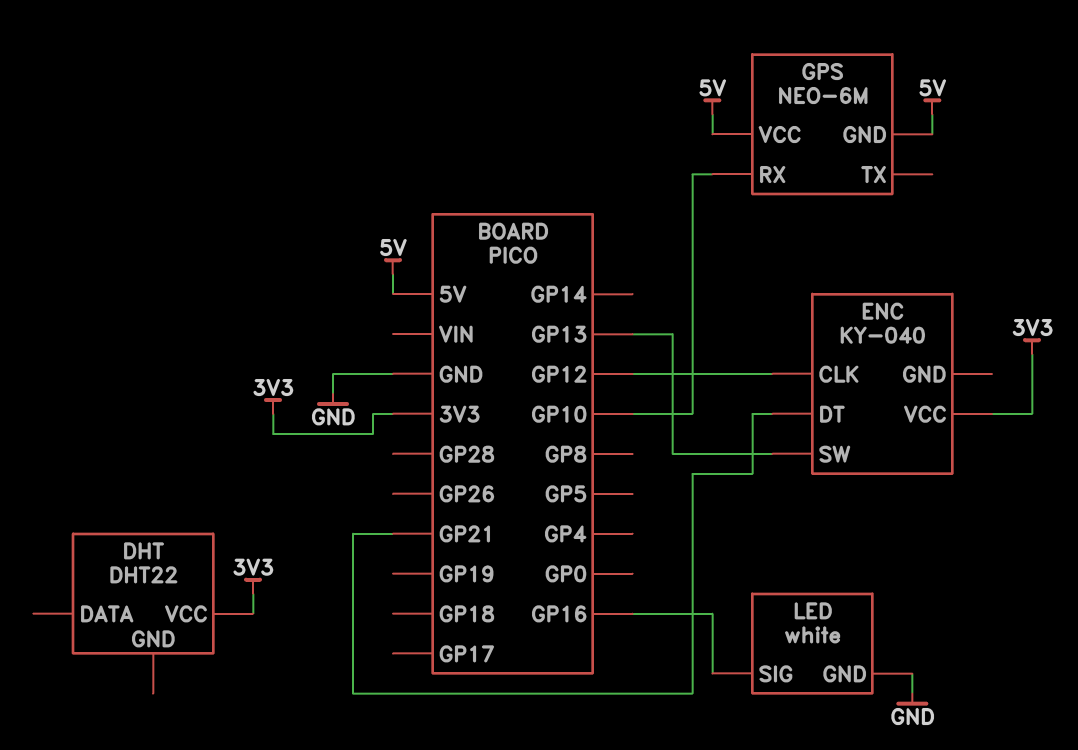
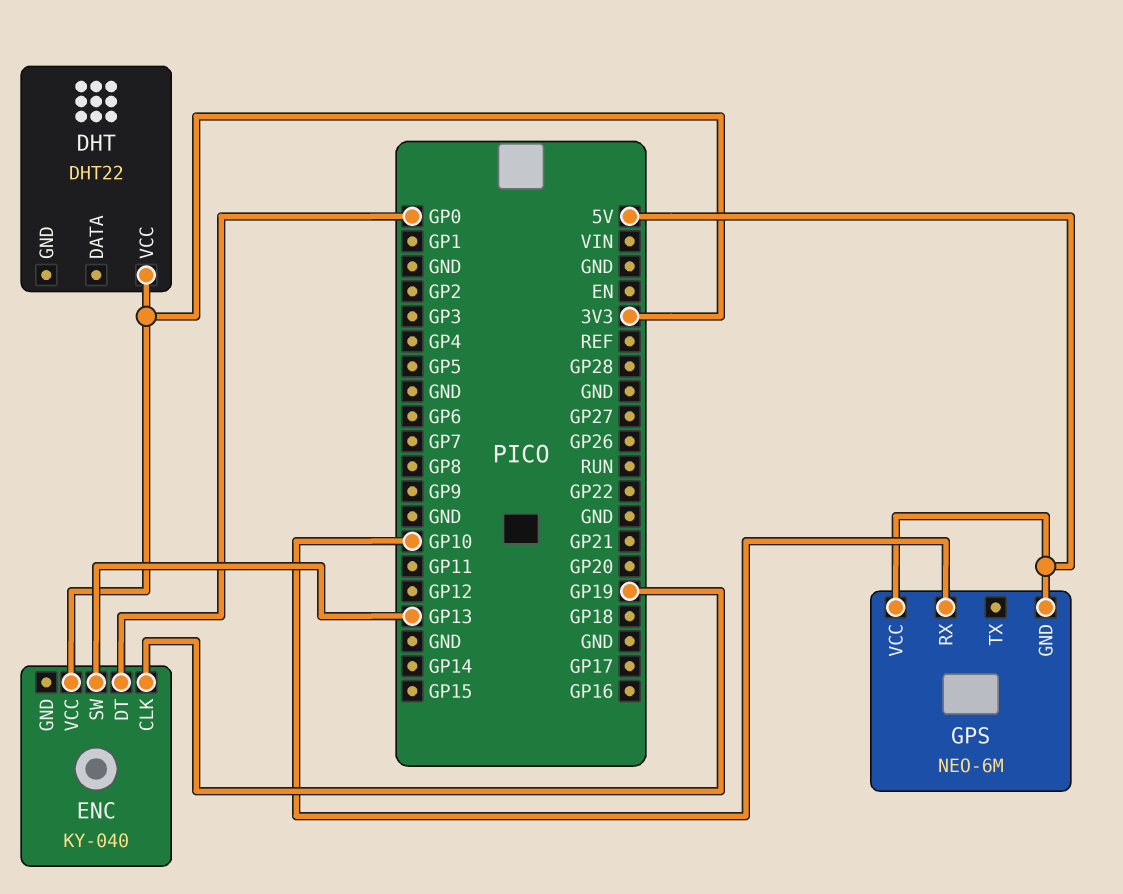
ENC pin CLK: GP12 -> GP19
ENC pin DT: GP21 -> GP0
LED: white -> none
LED pin GND: GND -> none
LED pin SIG: GP16 -> none

